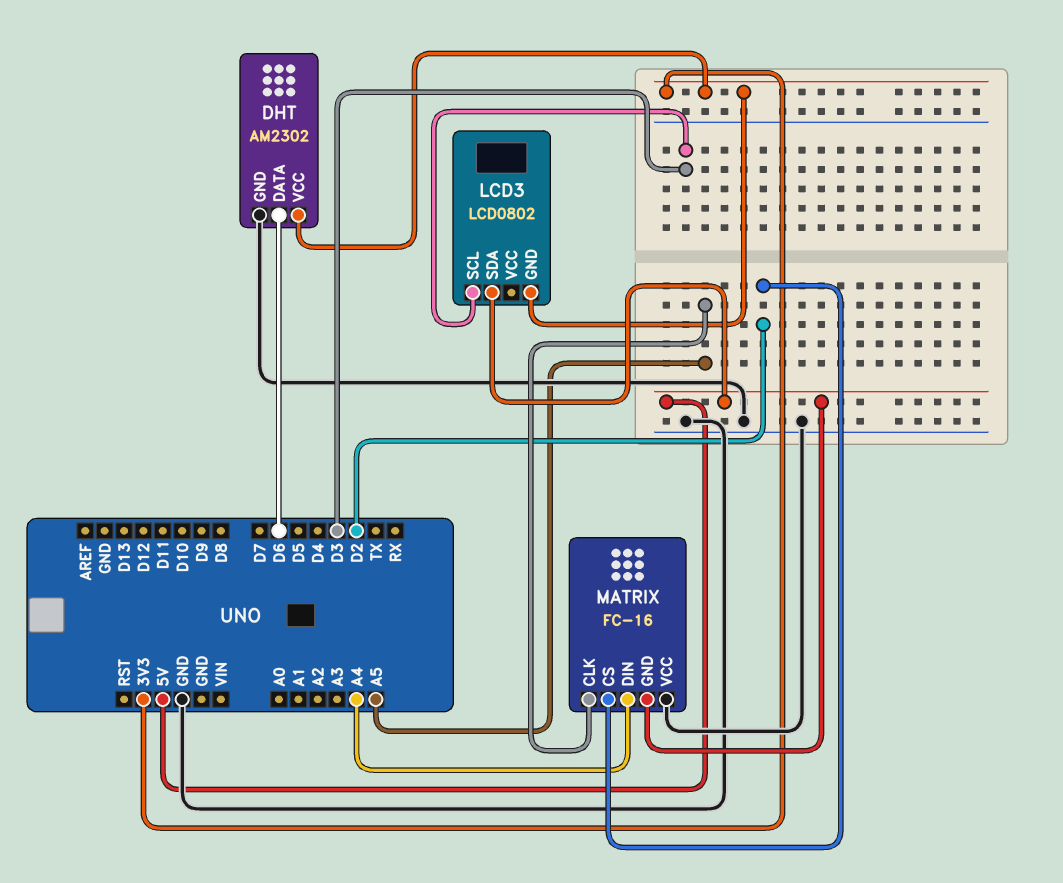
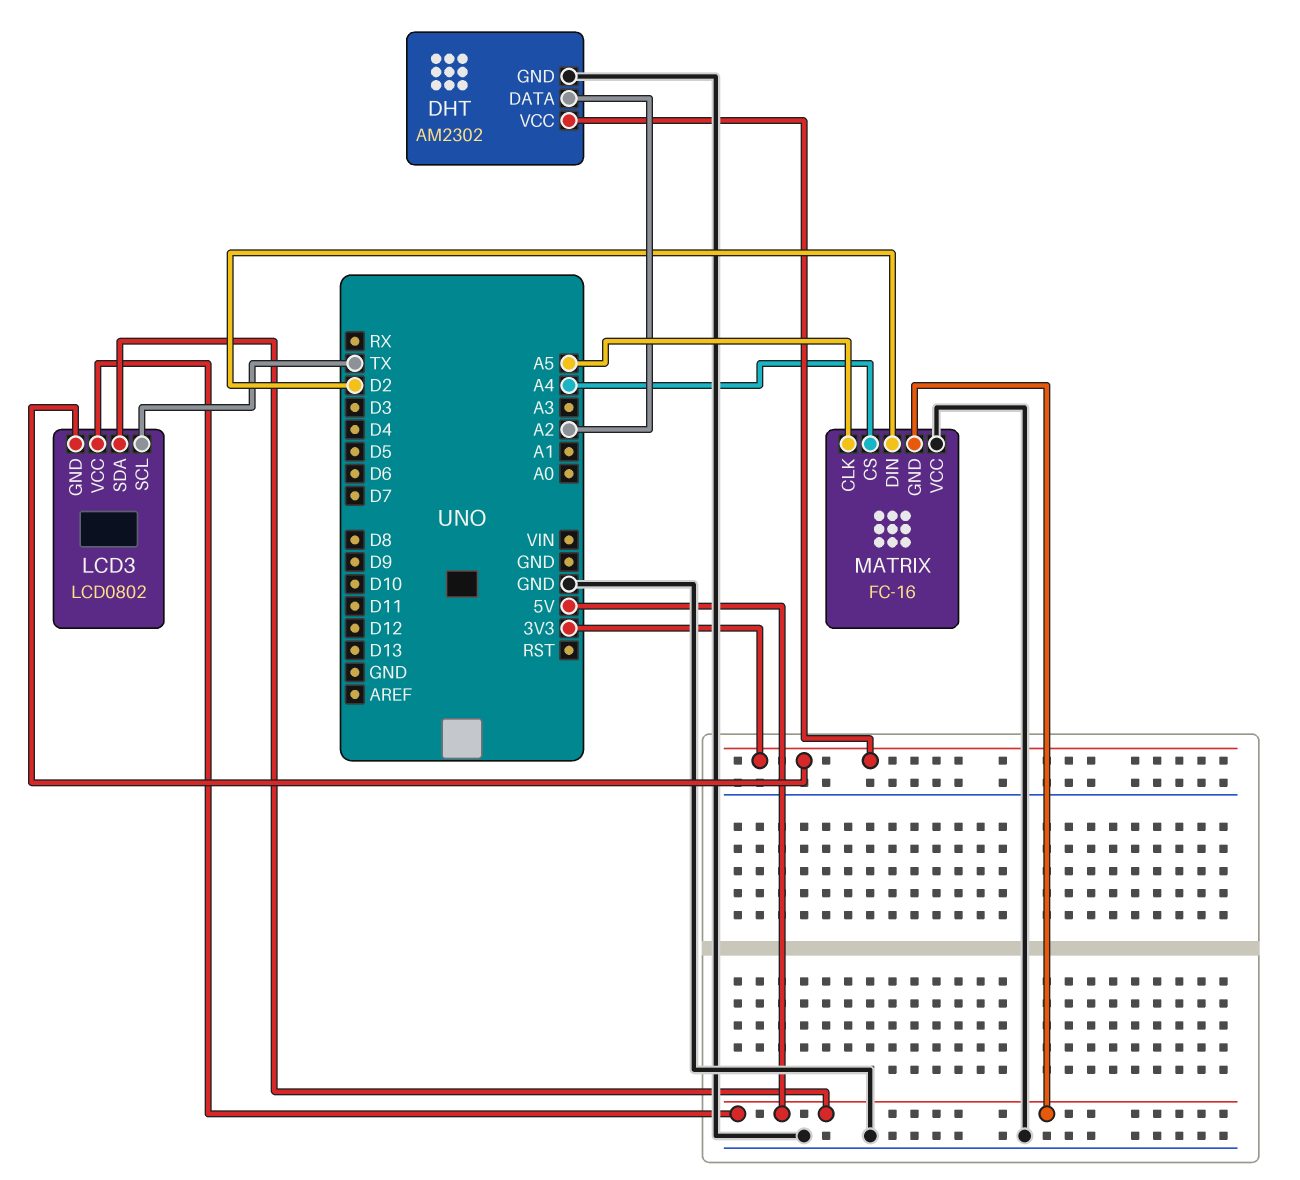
DHT pin DATA: D6 -> A2
LCD3 pin SCL: D3 -> TX
LCD3 pin VCC: none -> 5V
MATRIX pin CS: D2 -> A4
MATRIX pin DIN: A4 -> D2

